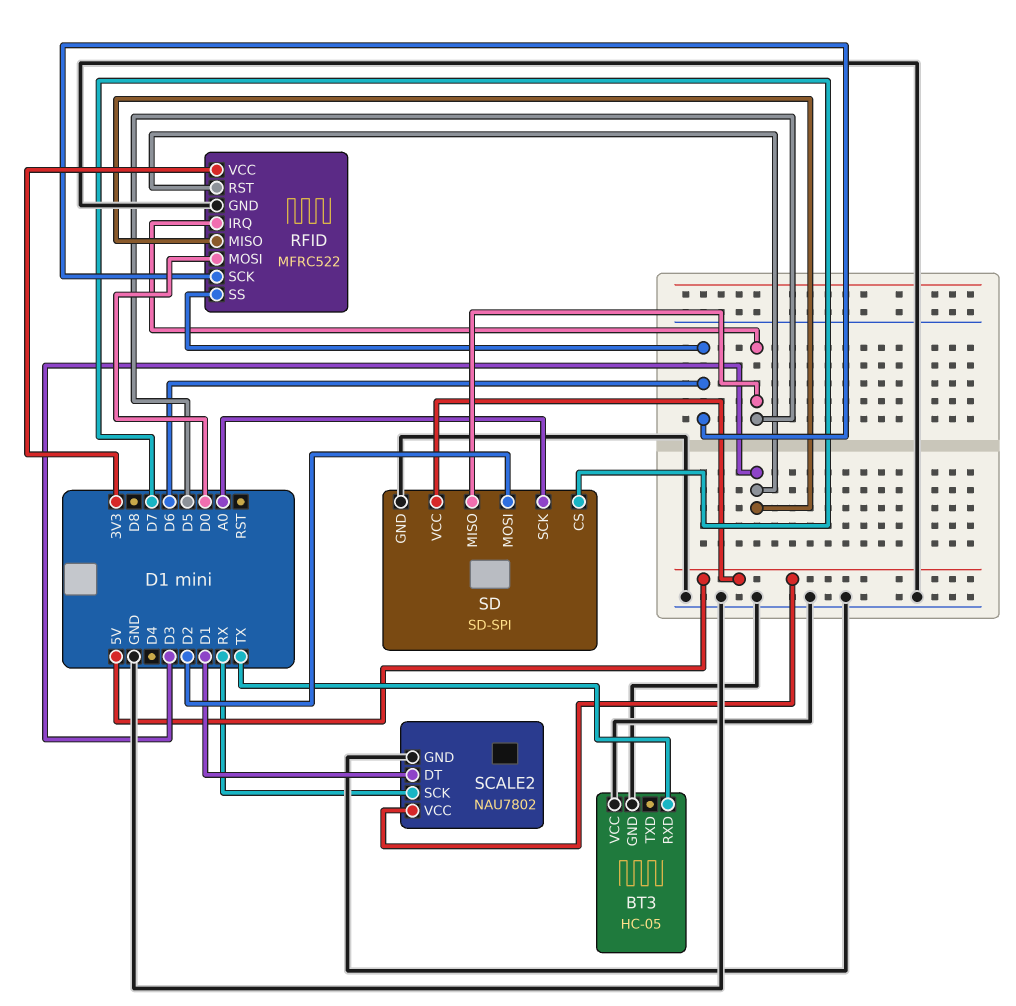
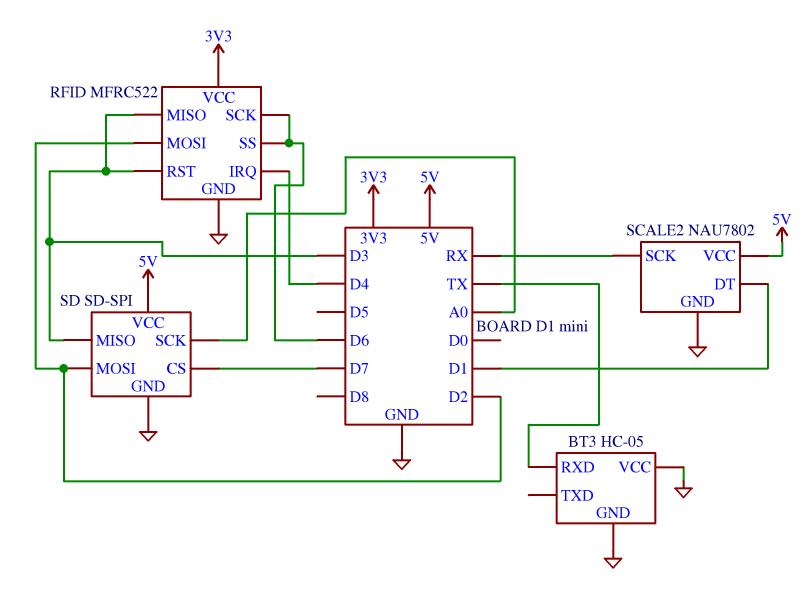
RFID pin IRQ: D5 -> D4
RFID pin MOSI: D0 -> D2
SD pin MISO: D5 -> D3

